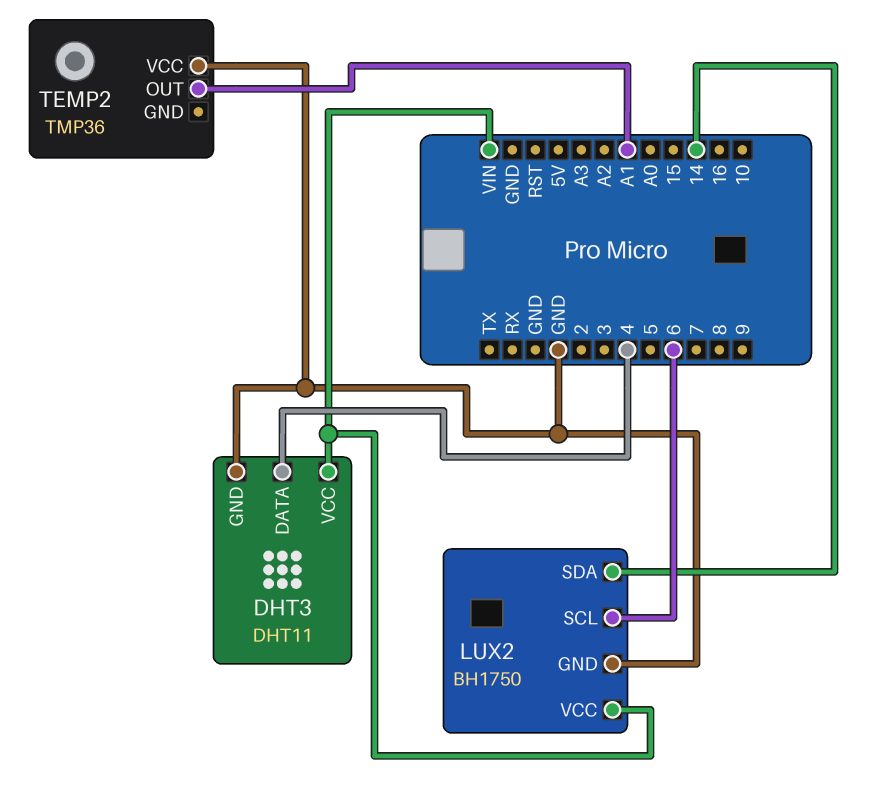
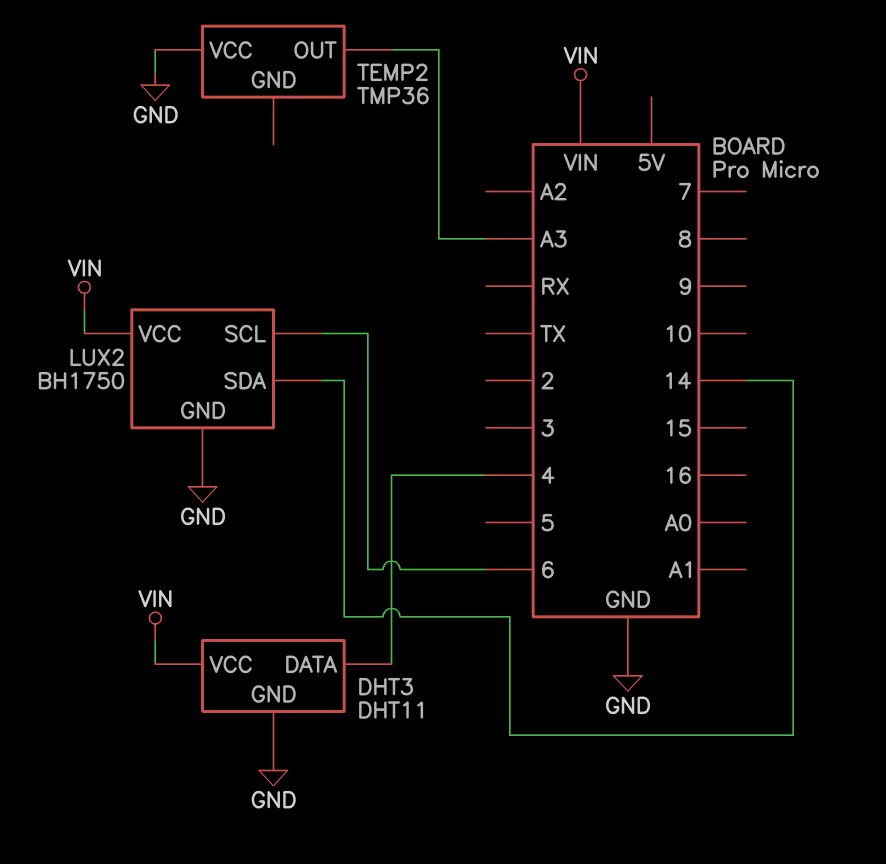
TEMP2 pin OUT: A1 -> A3

